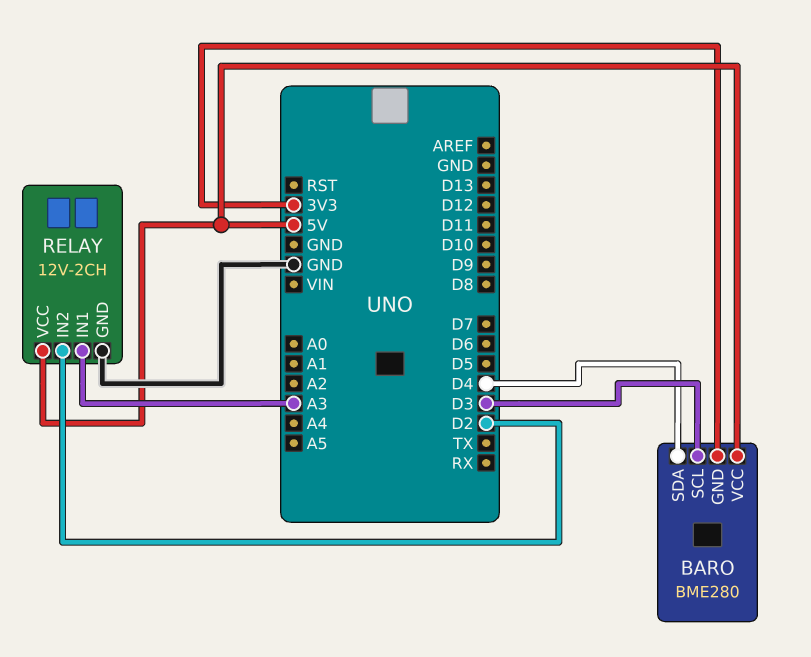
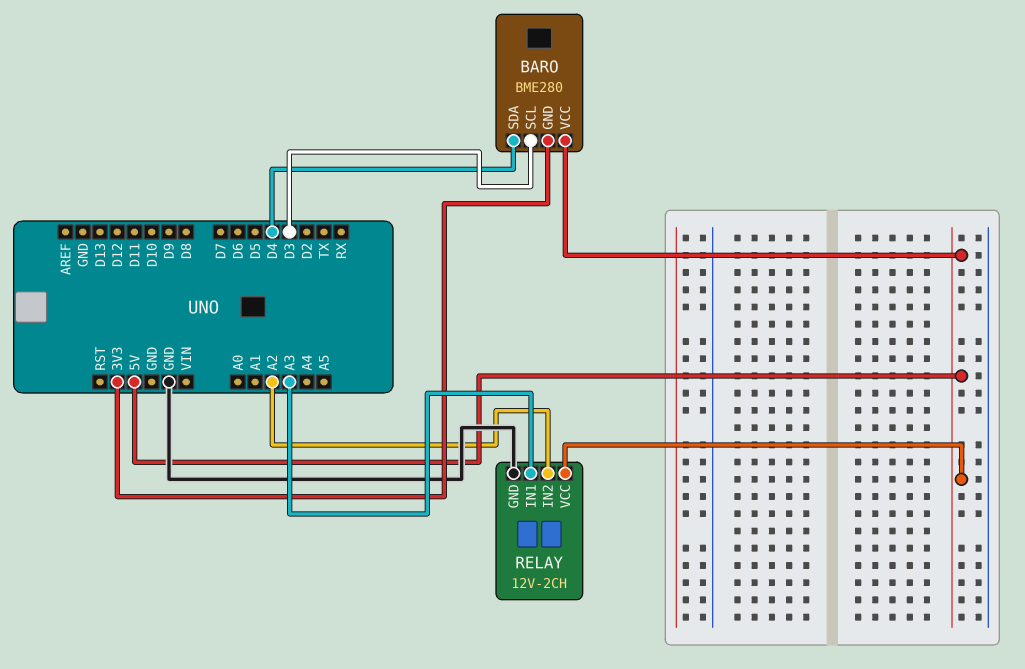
RELAY pin IN2: D2 -> A2

